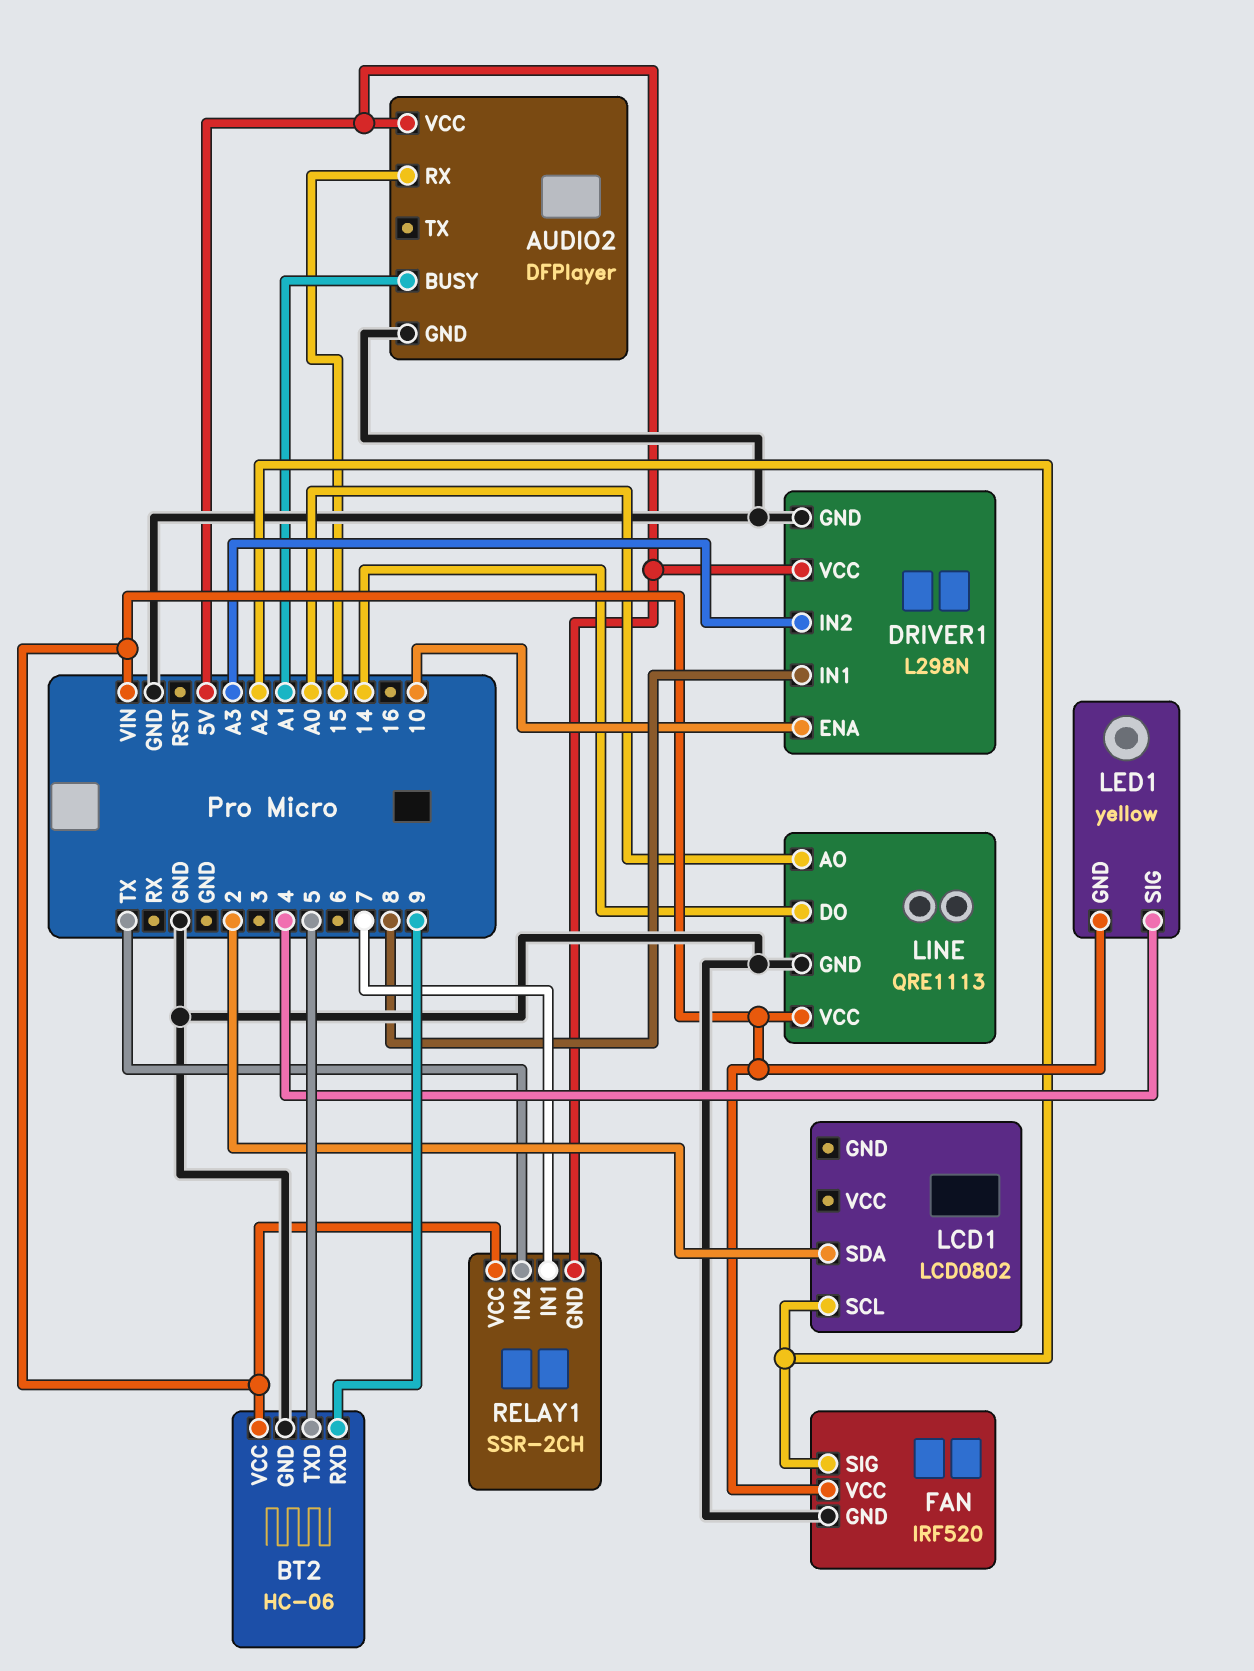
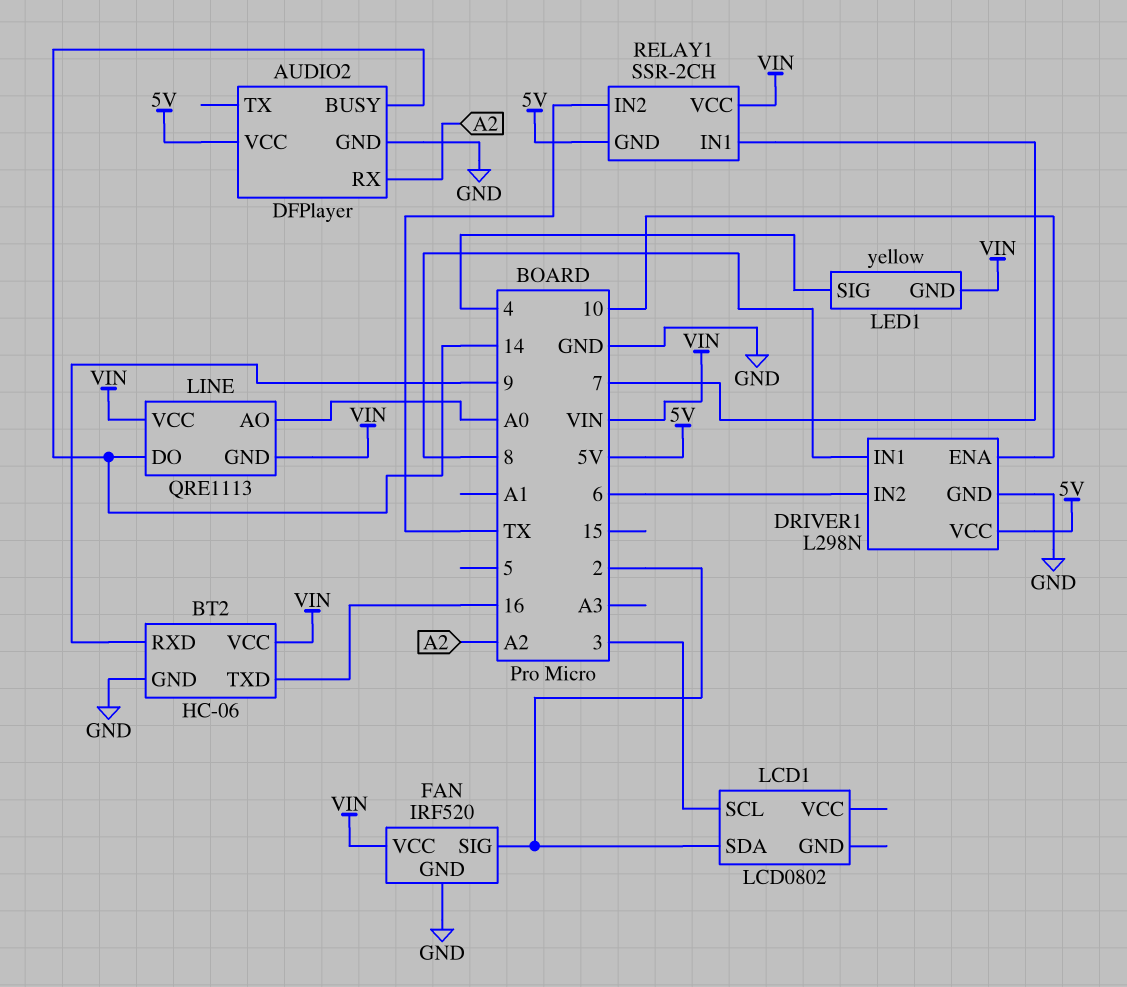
AUDIO2 pin BUSY: A1 -> 14
AUDIO2 pin RX: 15 -> A2
BT2 pin TXD: 5 -> 16
DRIVER1 pin IN2: A3 -> 6
FAN pin SIG: A2 -> 2
LCD1 pin SCL: A2 -> 3
LINE pin GND: GND -> VIN

